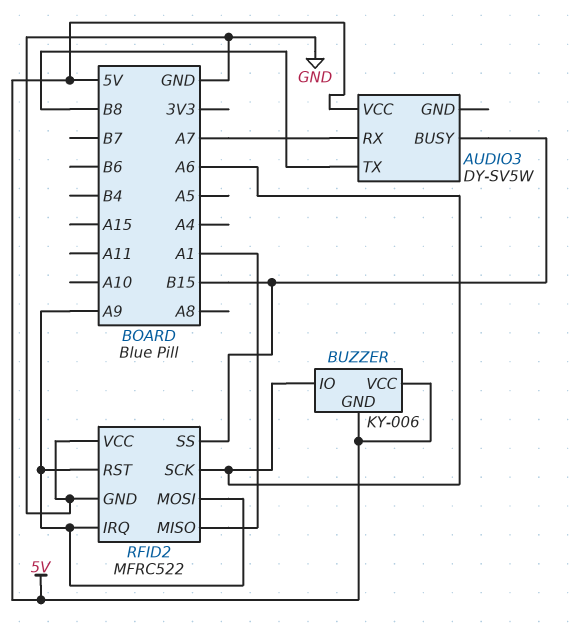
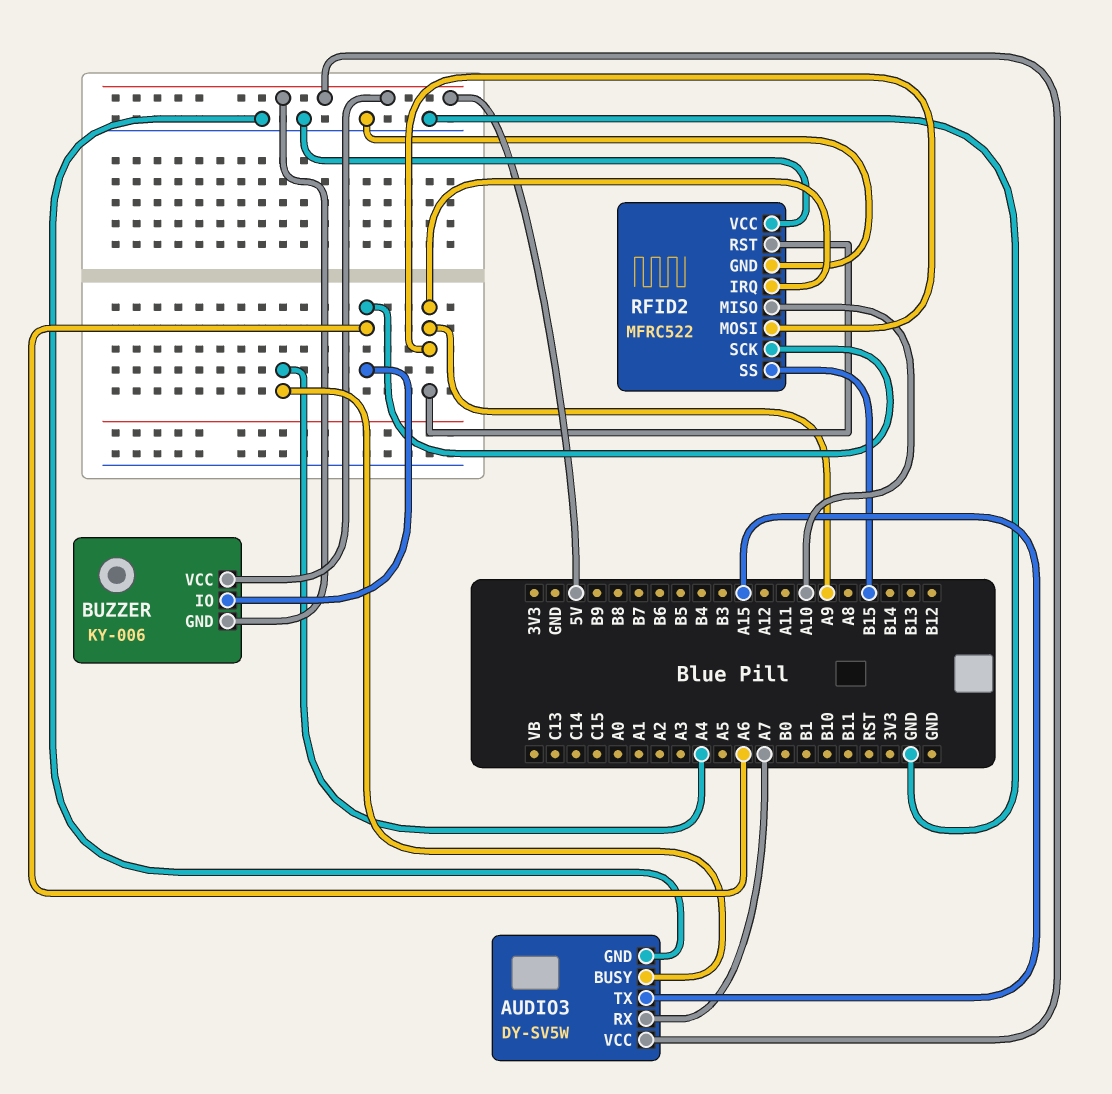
AUDIO3 pin BUSY: B15 -> A4
AUDIO3 pin GND: none -> GND
AUDIO3 pin TX: B8 -> A15
RFID2 pin MISO: A1 -> A10

